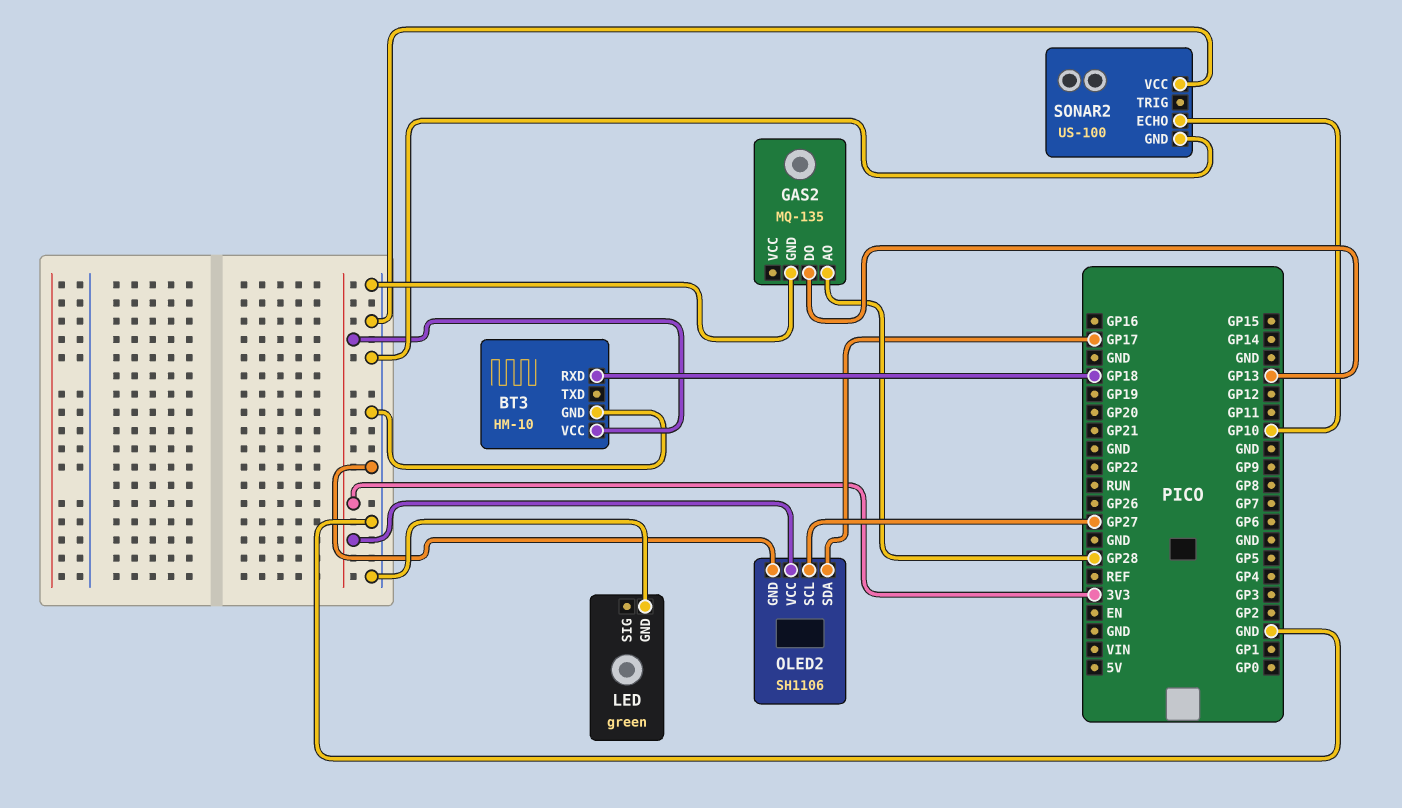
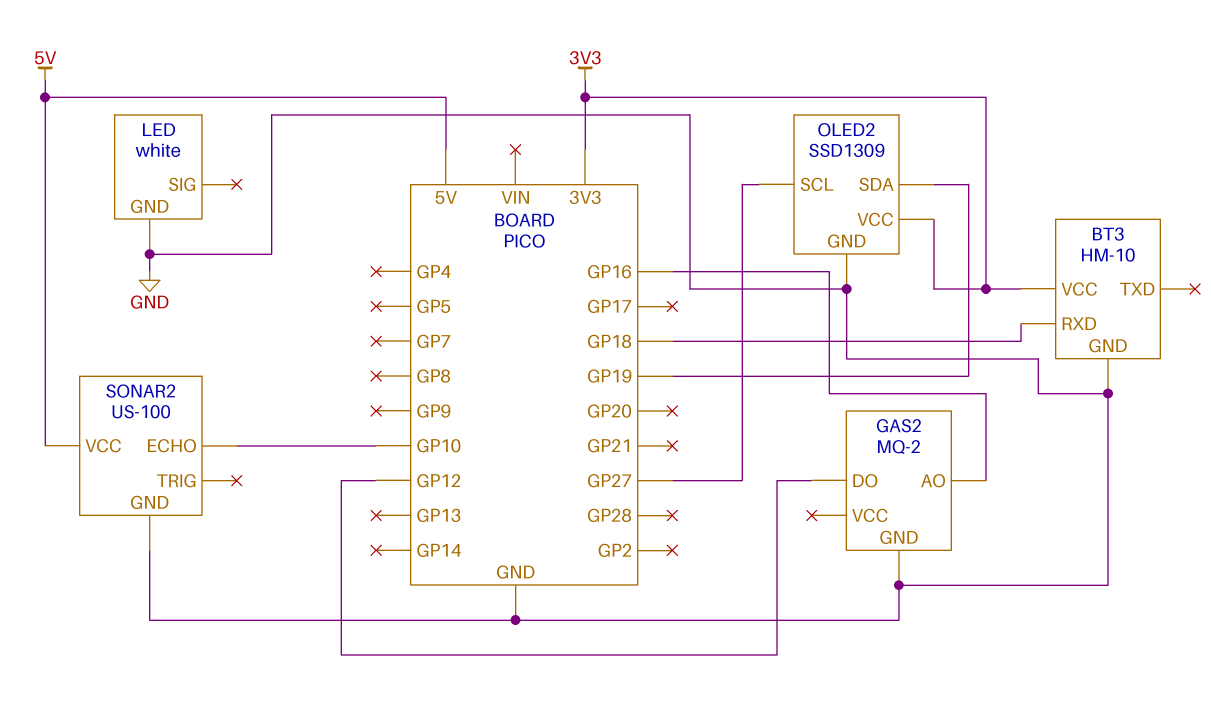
GAS2: MQ-135 -> MQ-2
GAS2 pin AO: GP28 -> GP16
GAS2 pin DO: GP13 -> GP12
LED: green -> white
OLED2: SH1106 -> SSD1309
OLED2 pin SDA: GP17 -> GP19
SONAR2 pin VCC: GND -> 5V

